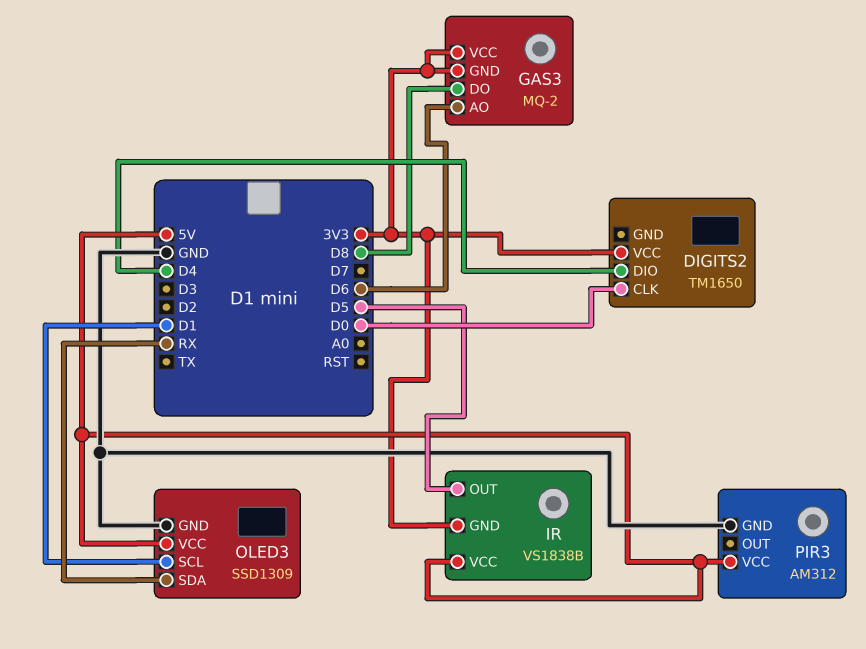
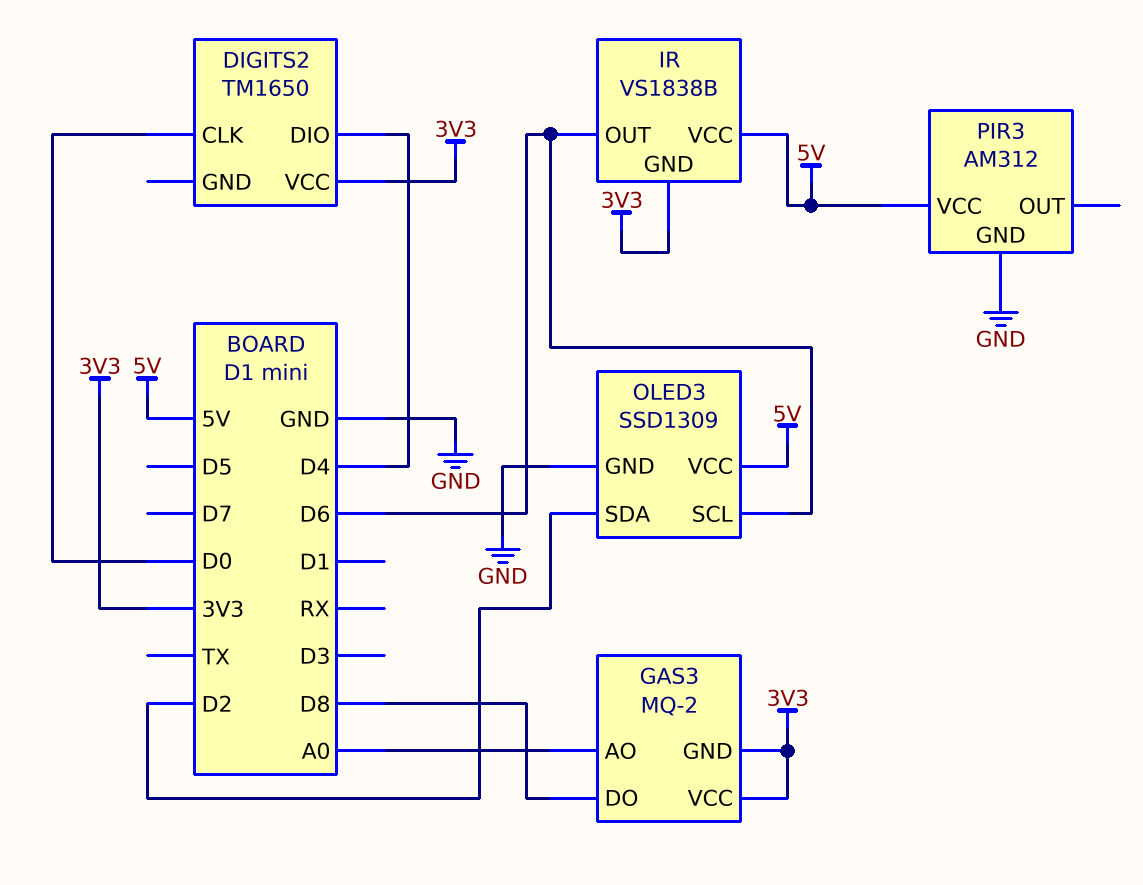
GAS3 pin AO: D6 -> A0
IR pin OUT: D5 -> D6
OLED3 pin SCL: D1 -> D6
OLED3 pin SDA: RX -> D2

